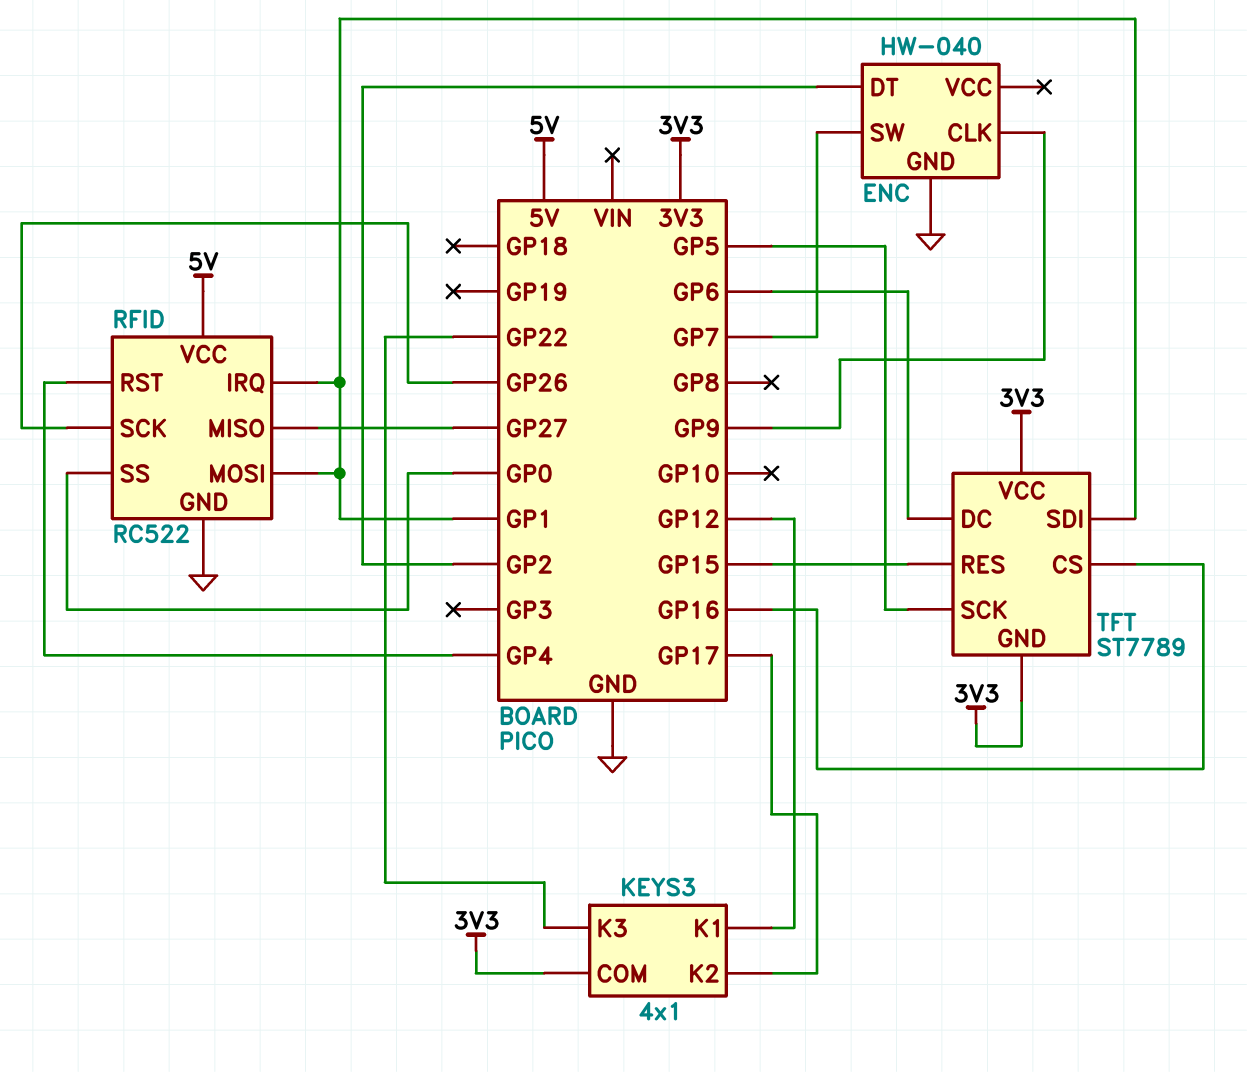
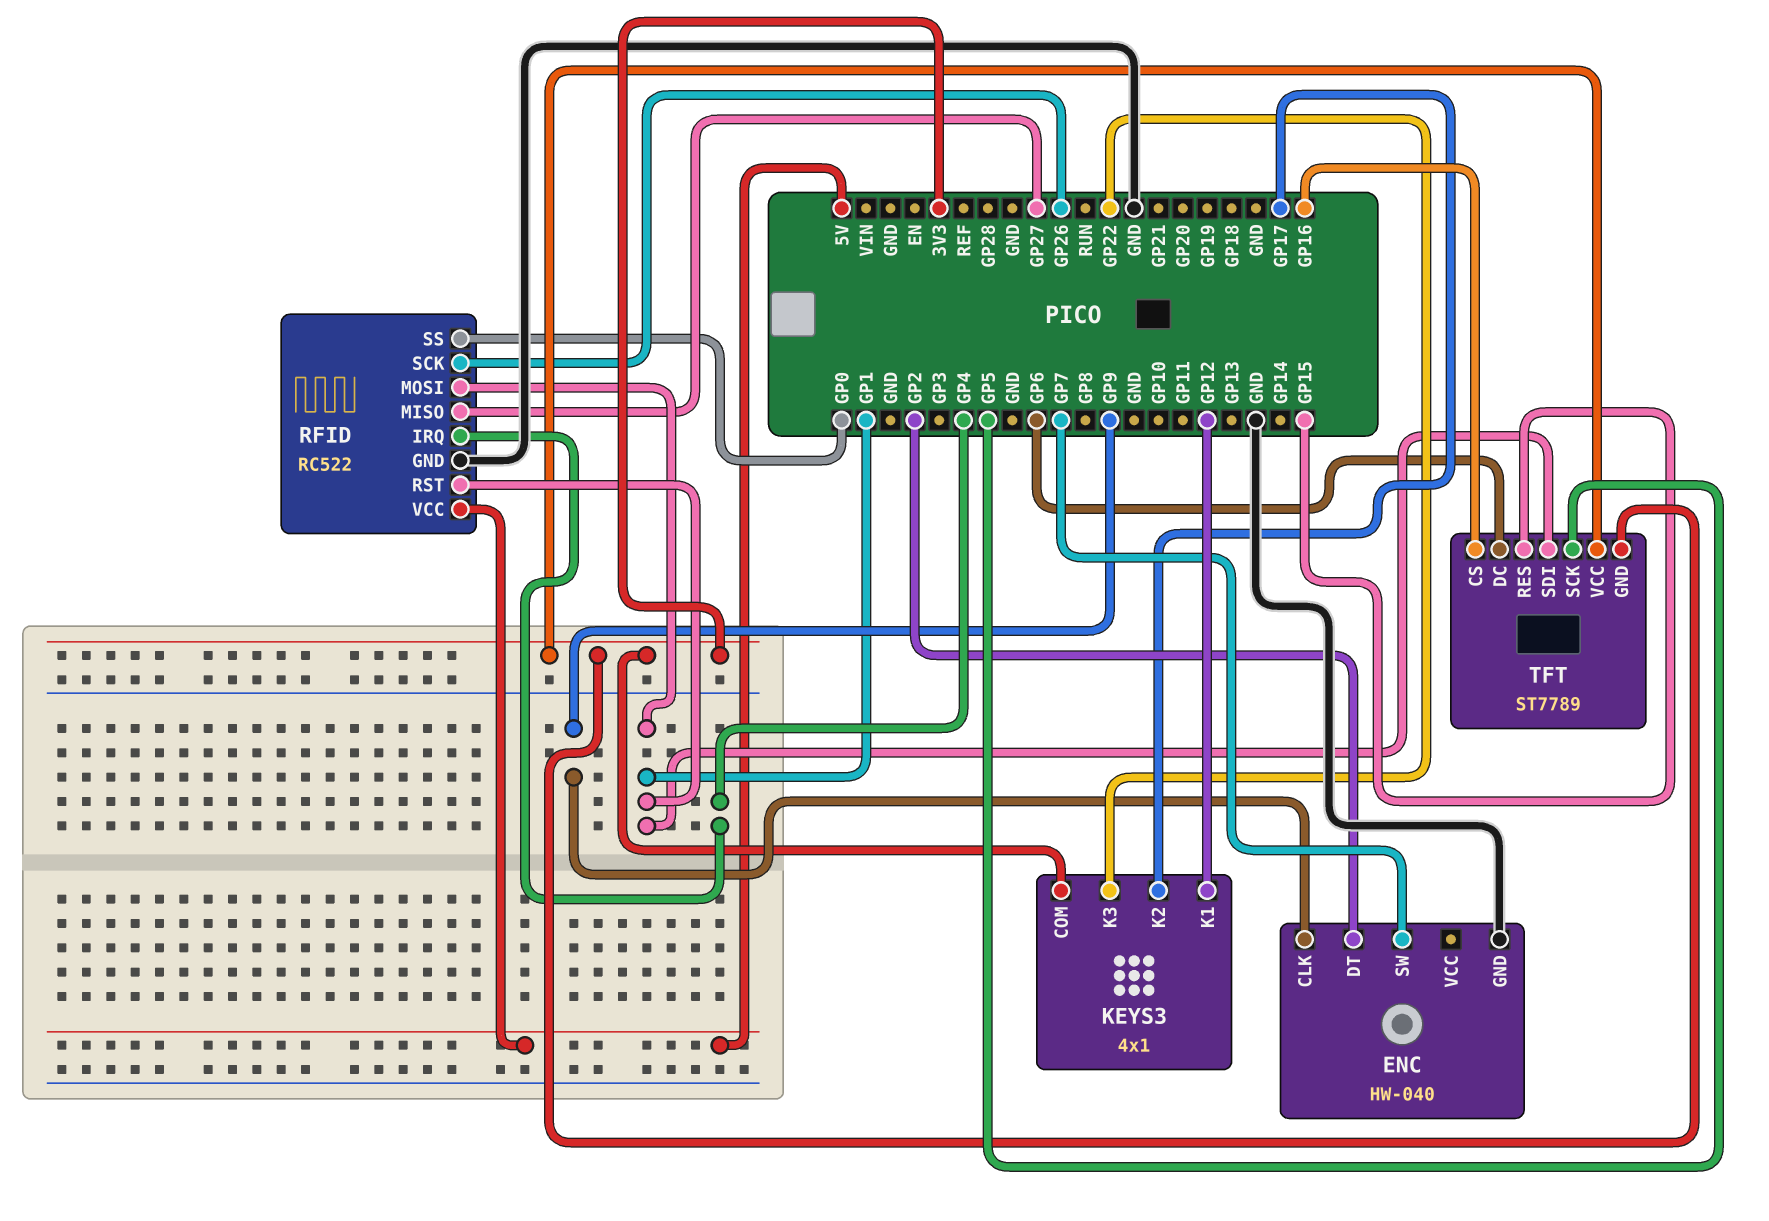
RFID pin IRQ: GP1 -> GP4
RFID pin RST: GP4 -> GP1

